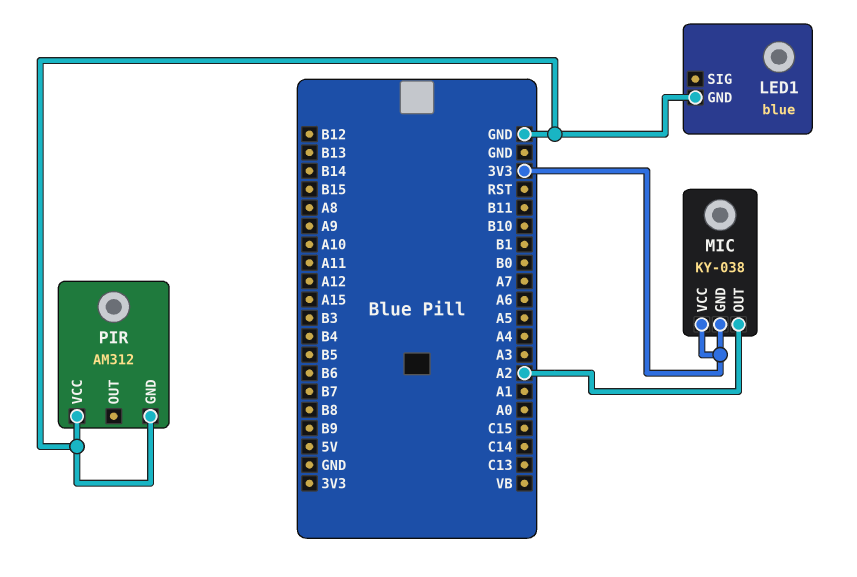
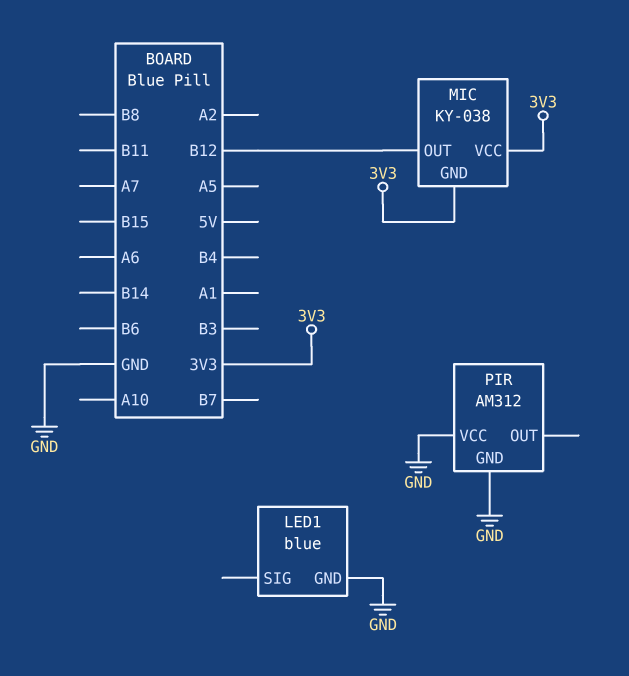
MIC pin OUT: A2 -> B12

